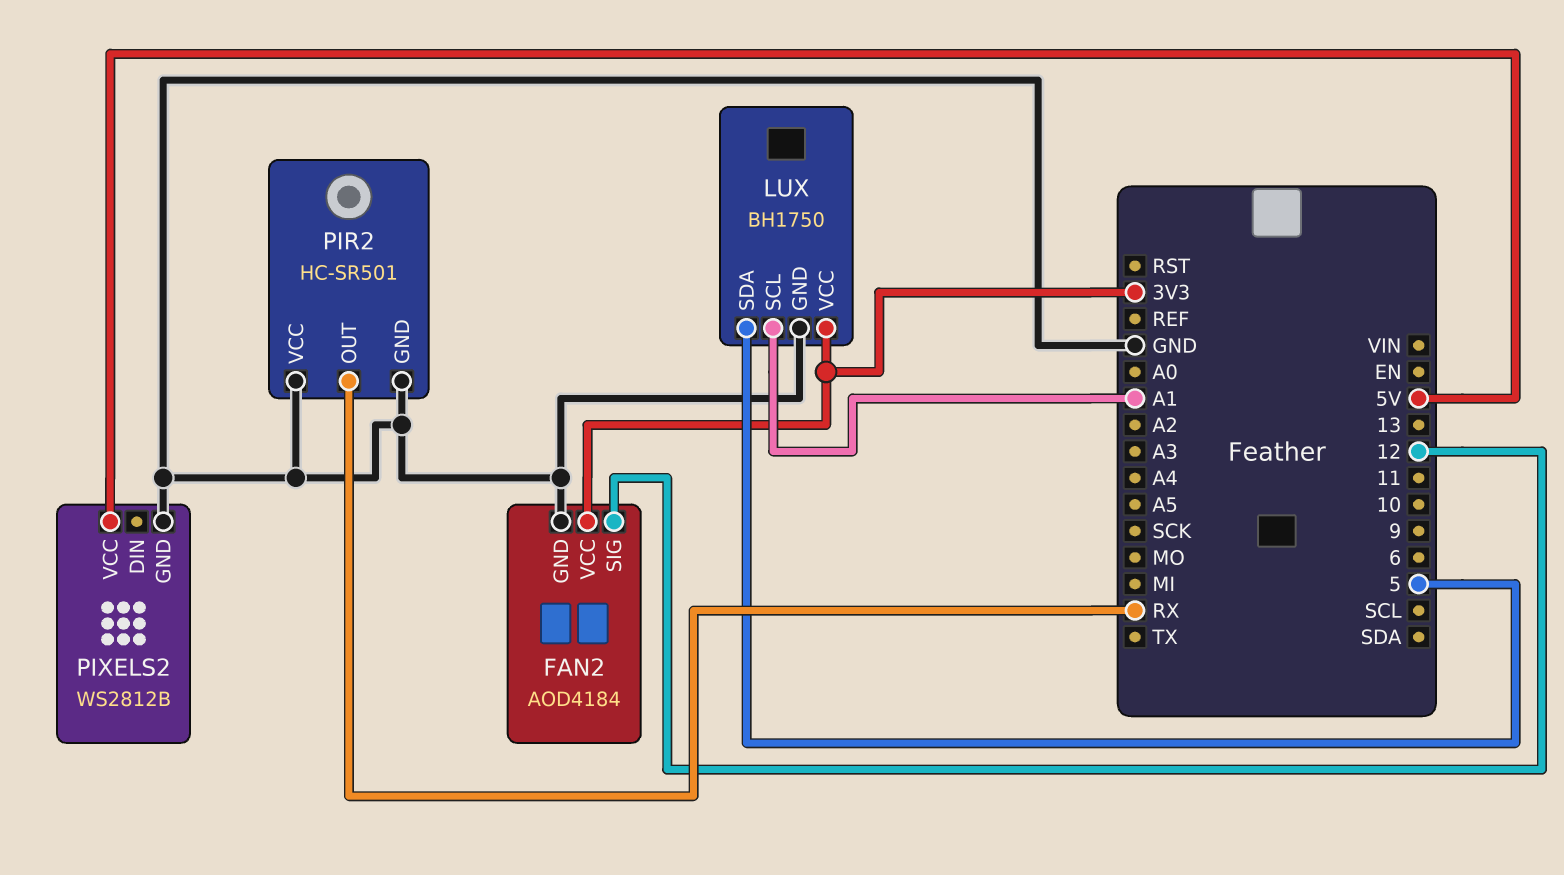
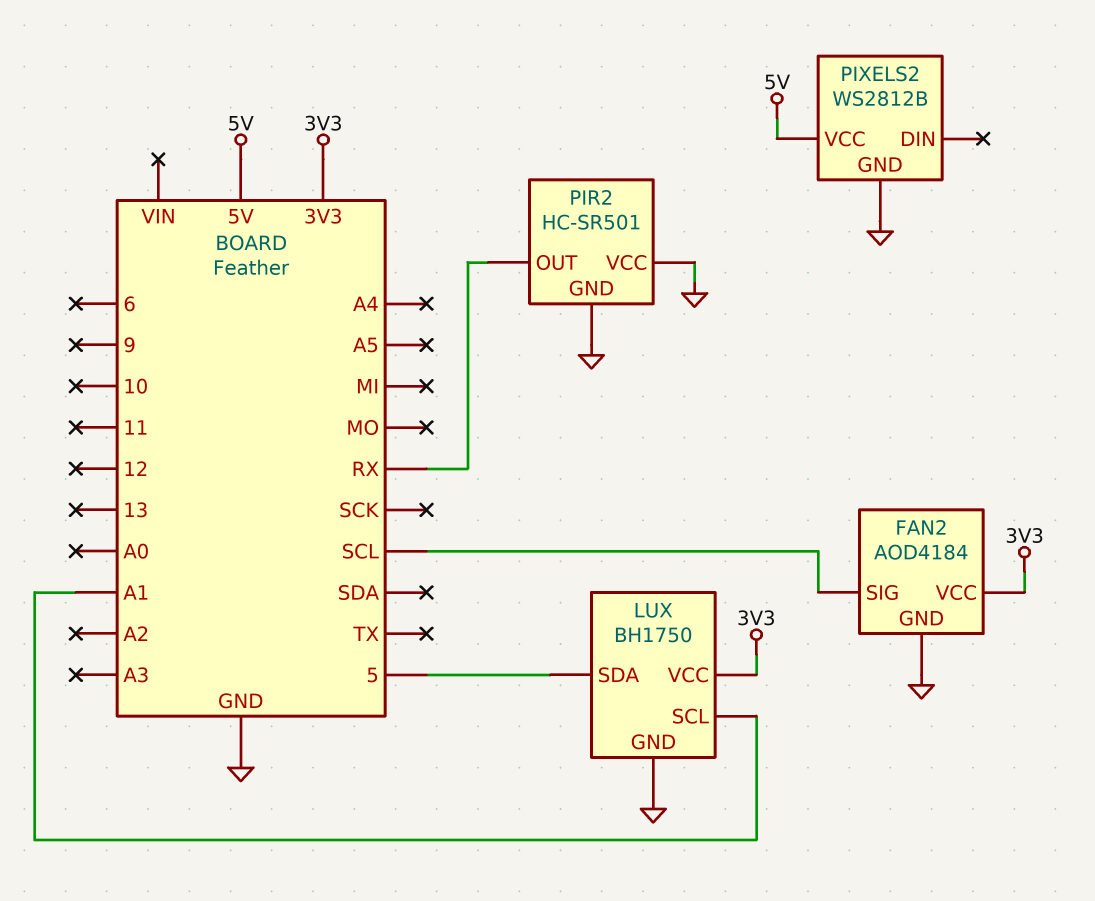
FAN2 pin SIG: 12 -> SCL

